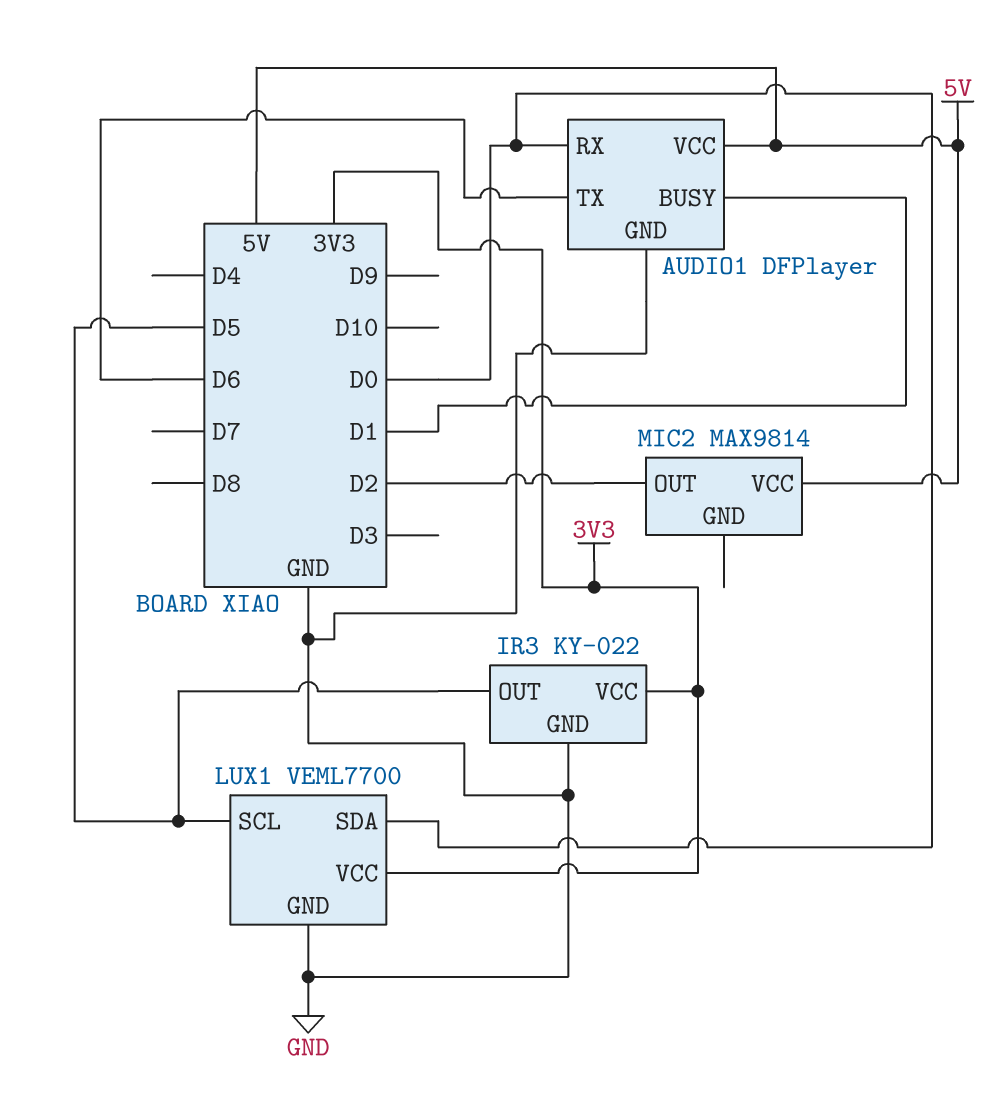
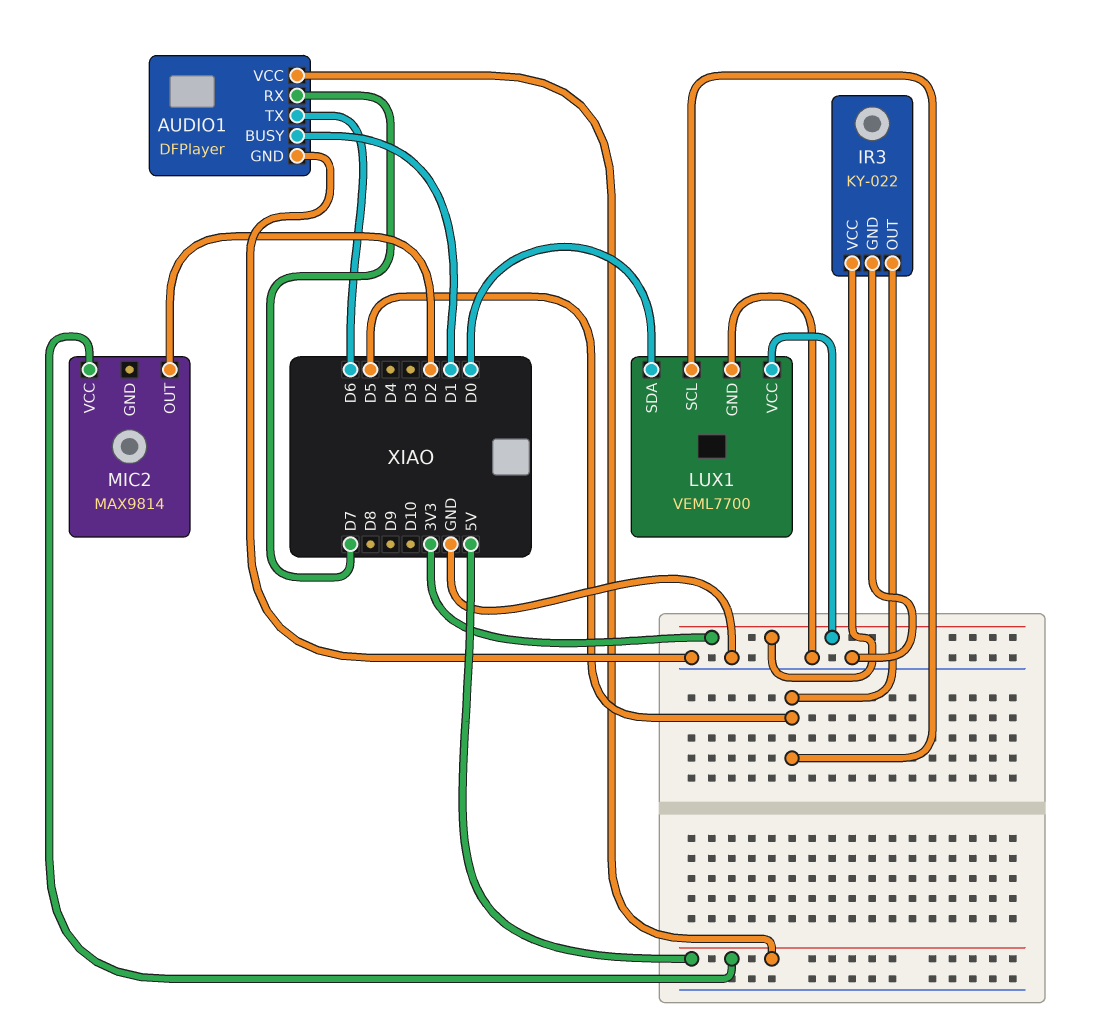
AUDIO1 pin RX: D0 -> D7

